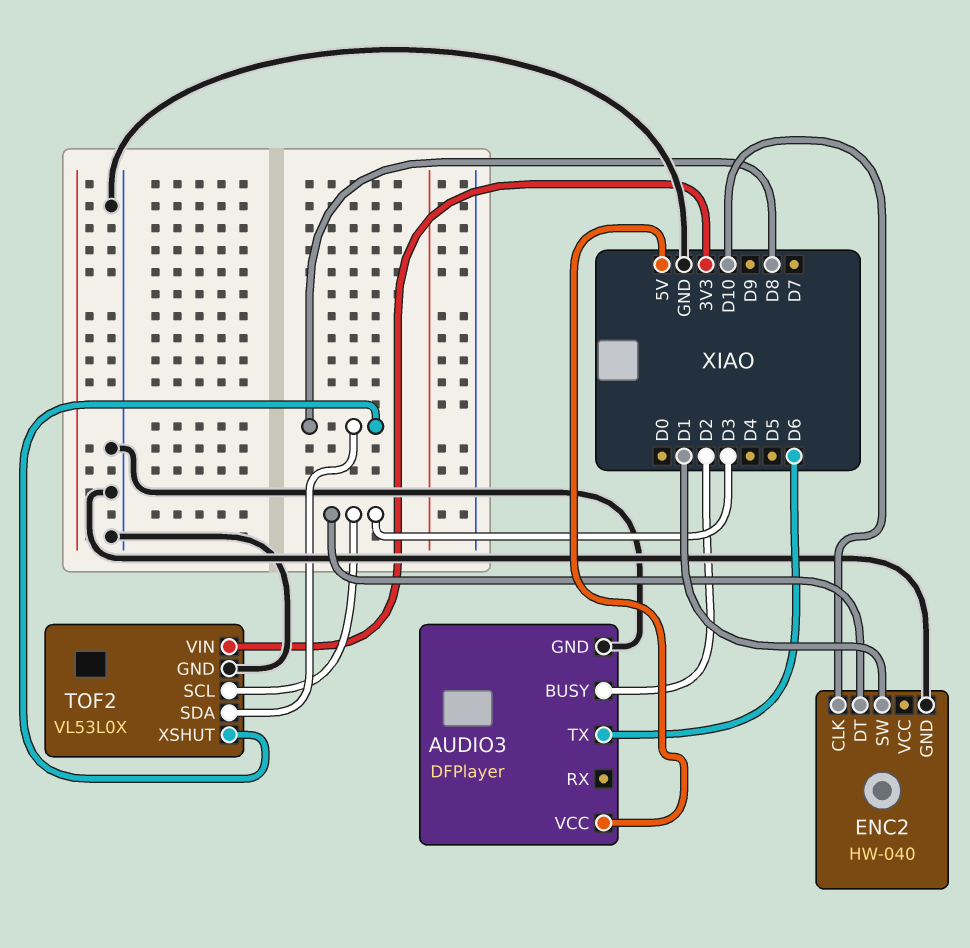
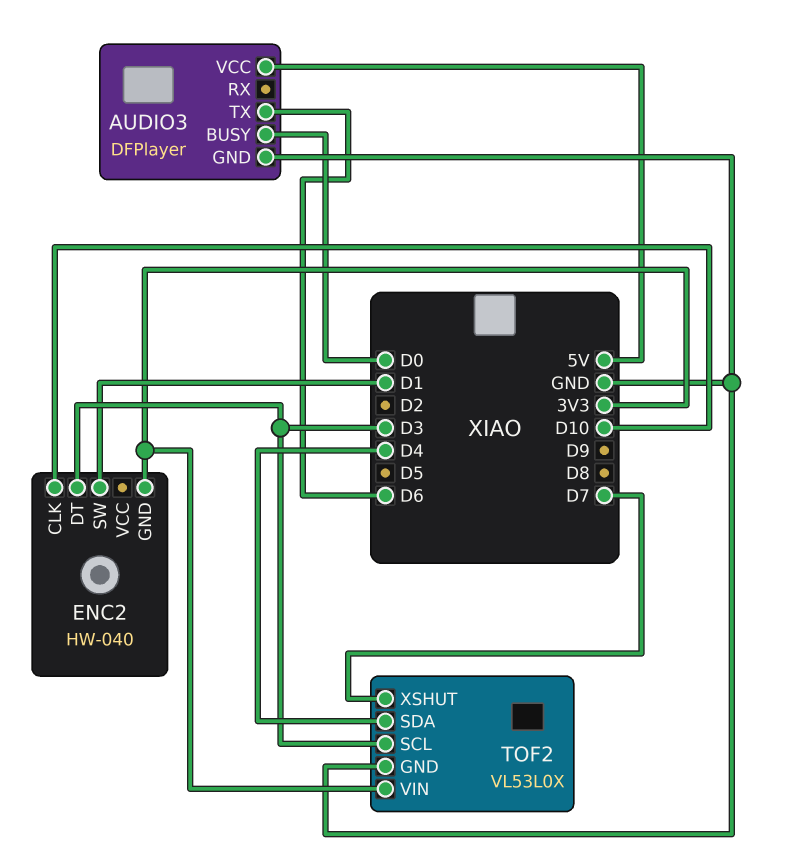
AUDIO3 pin BUSY: D2 -> D0
ENC2 pin GND: GND -> 3V3
TOF2 pin SDA: D8 -> D4
TOF2 pin XSHUT: D8 -> D7

